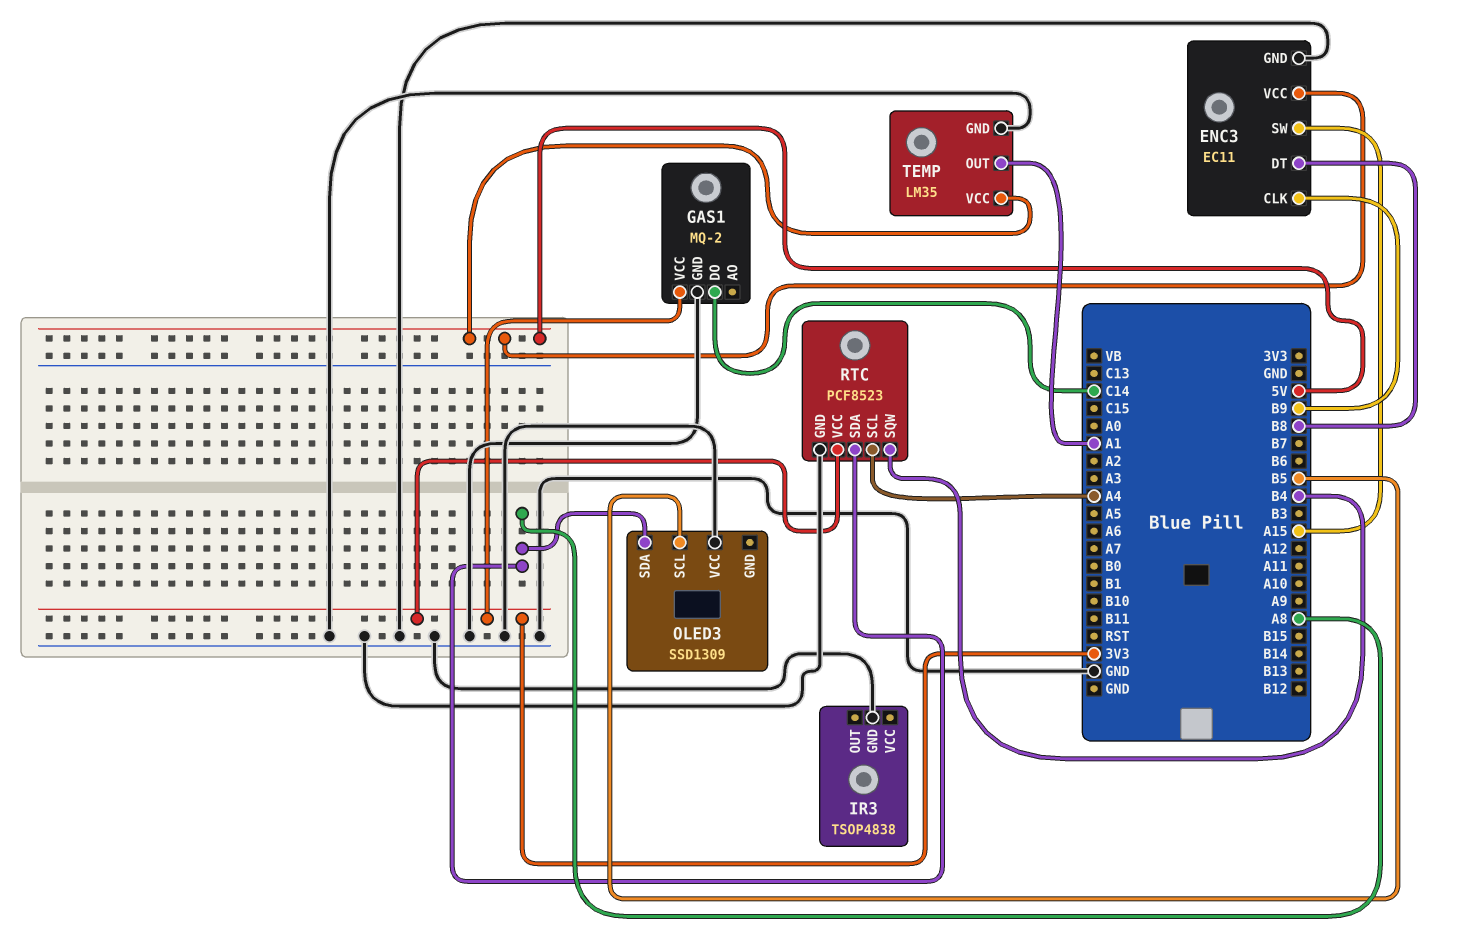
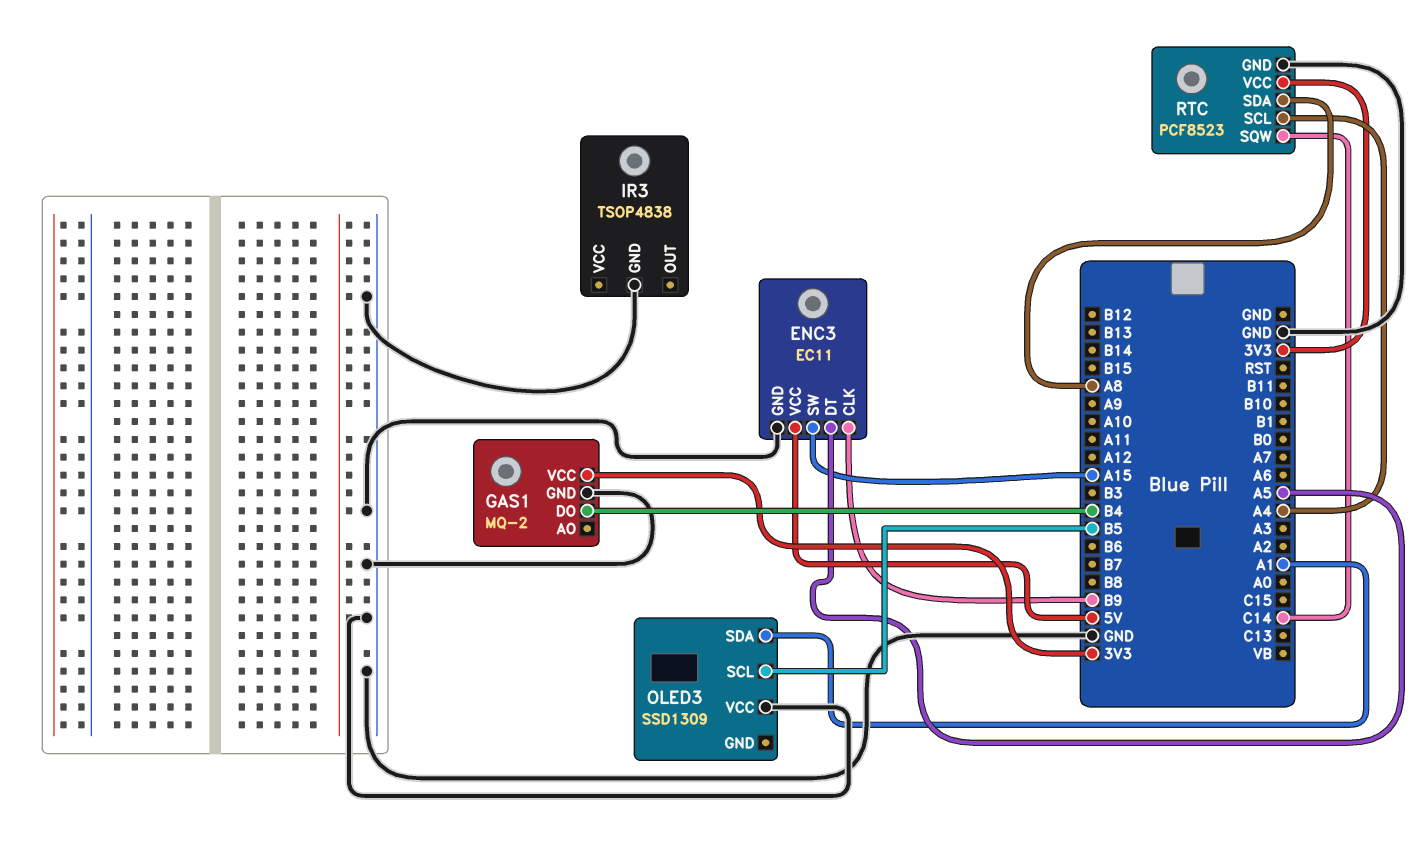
ENC3 pin DT: B8 -> A5
GAS1 pin DO: C14 -> B4
OLED3 pin SDA: A8 -> A1
RTC pin SQW: B4 -> C14
TEMP: LM35 -> none
TEMP pin GND: GND -> none
TEMP pin OUT: A1 -> none
TEMP pin VCC: 5V -> none

